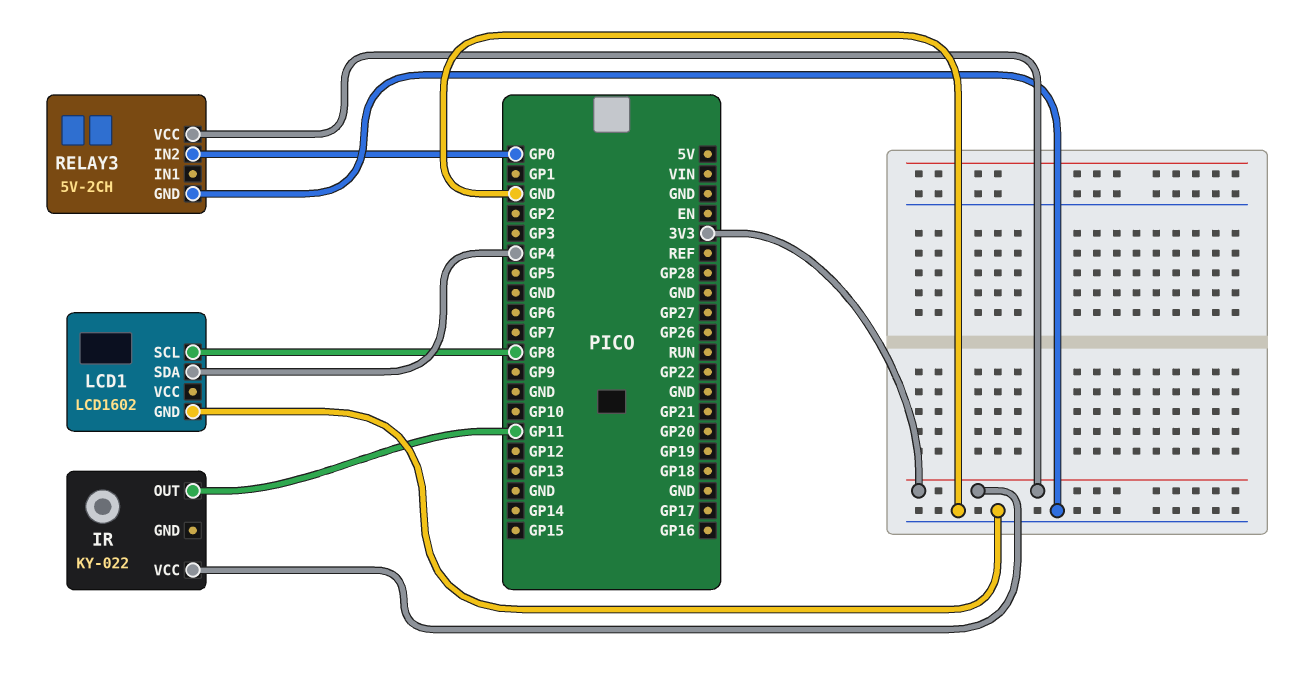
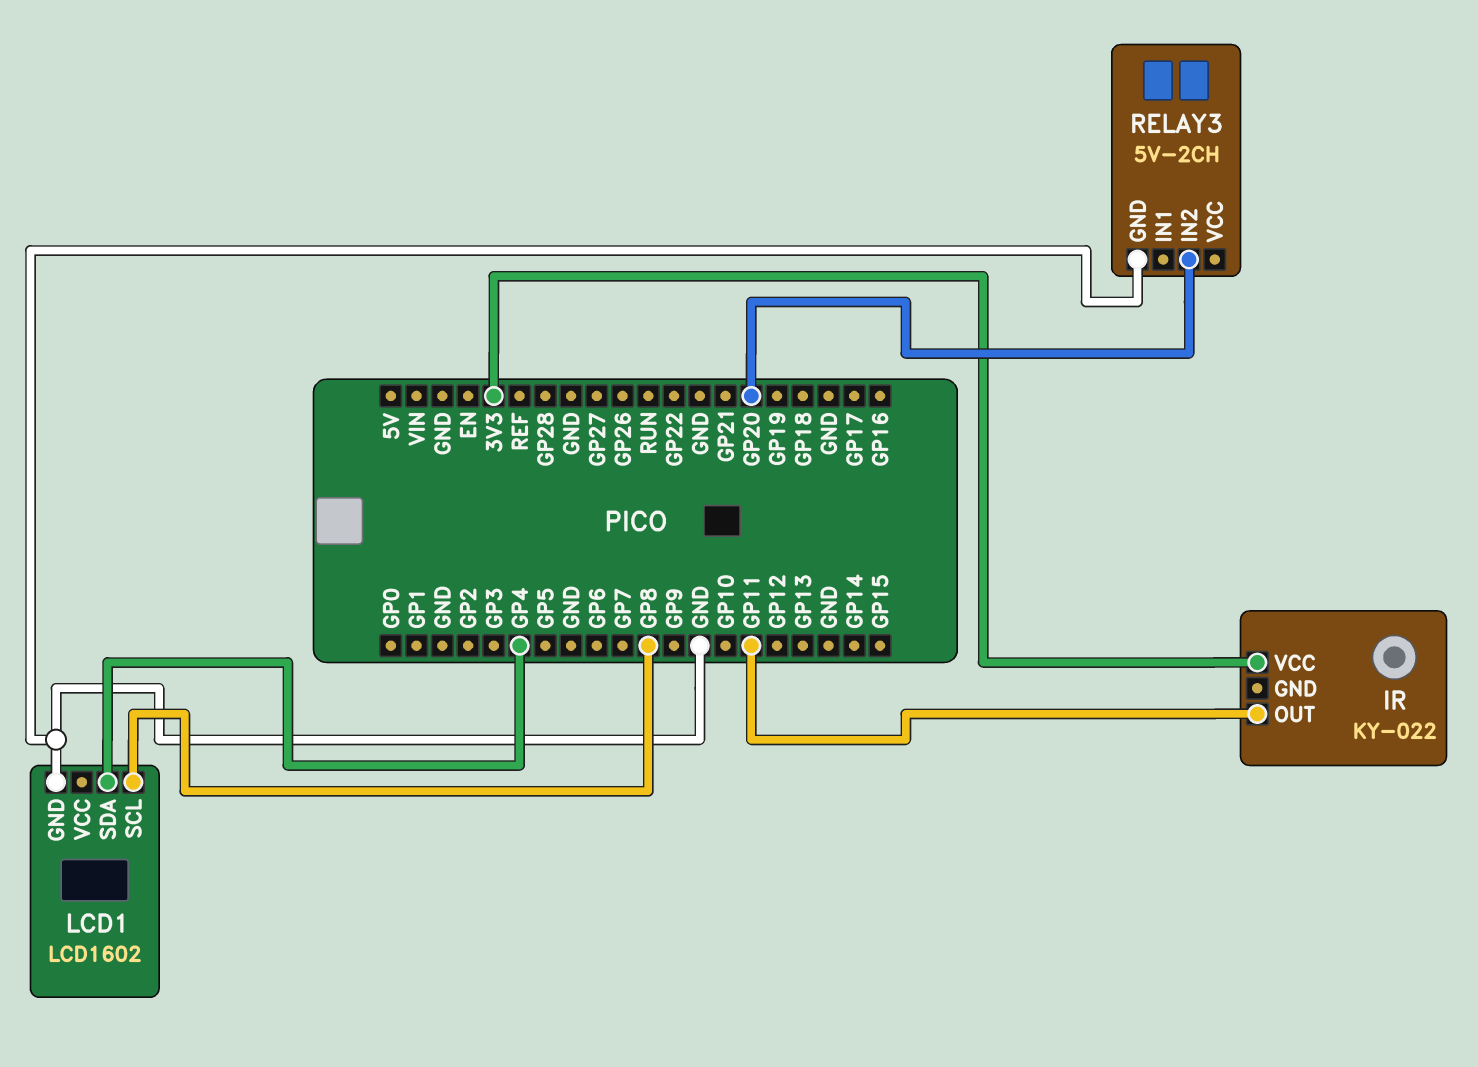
RELAY3 pin IN2: GP0 -> GP20
RELAY3 pin VCC: 3V3 -> none

